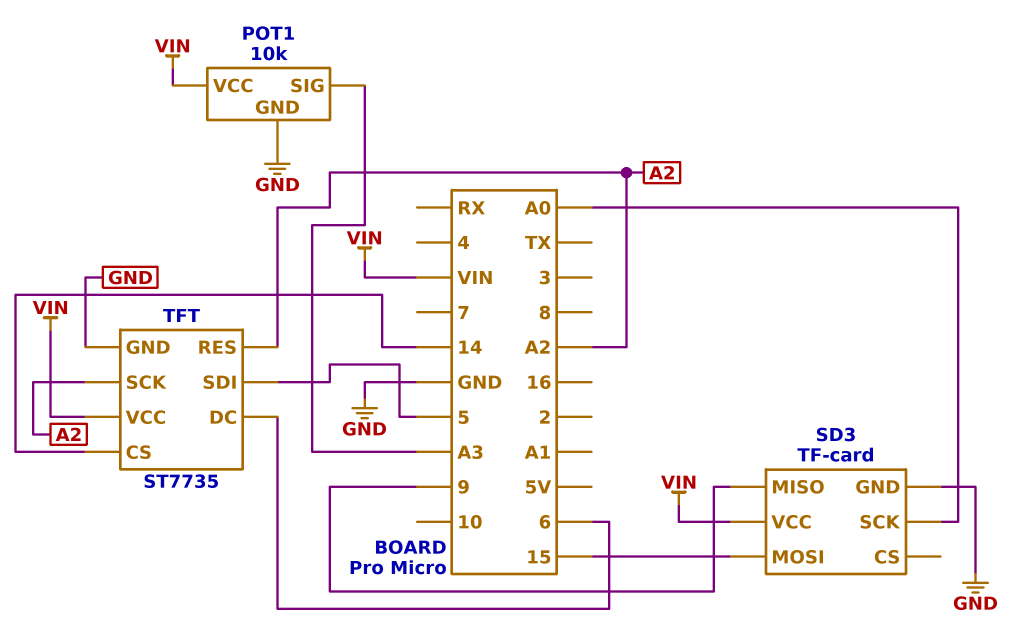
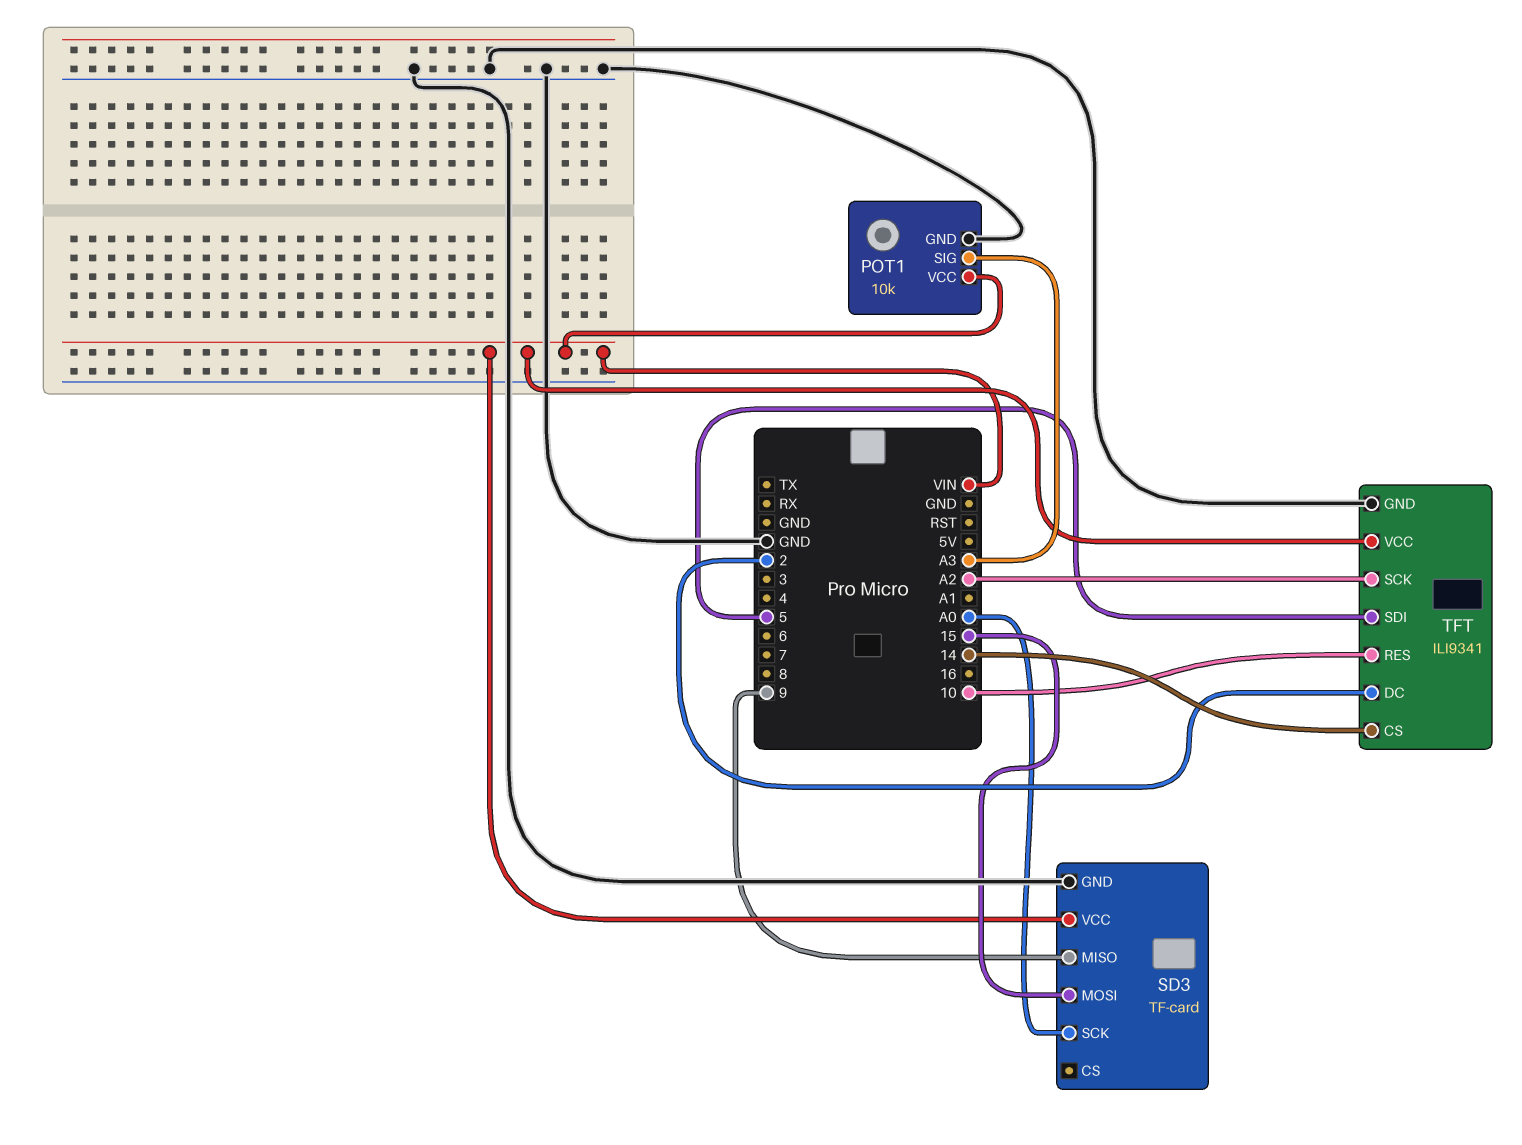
TFT: ST7735 -> ILI9341
TFT pin DC: 6 -> 2
TFT pin RES: A2 -> 10

